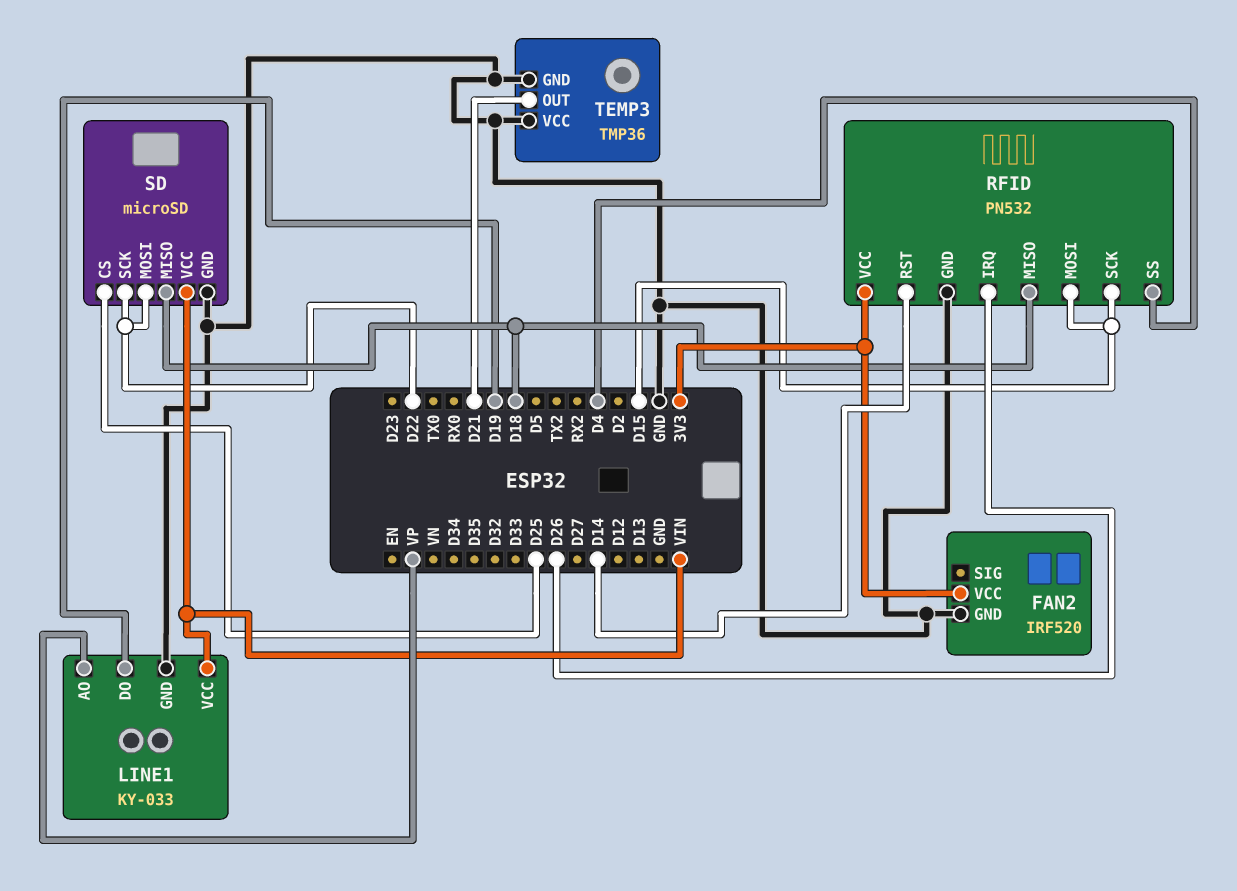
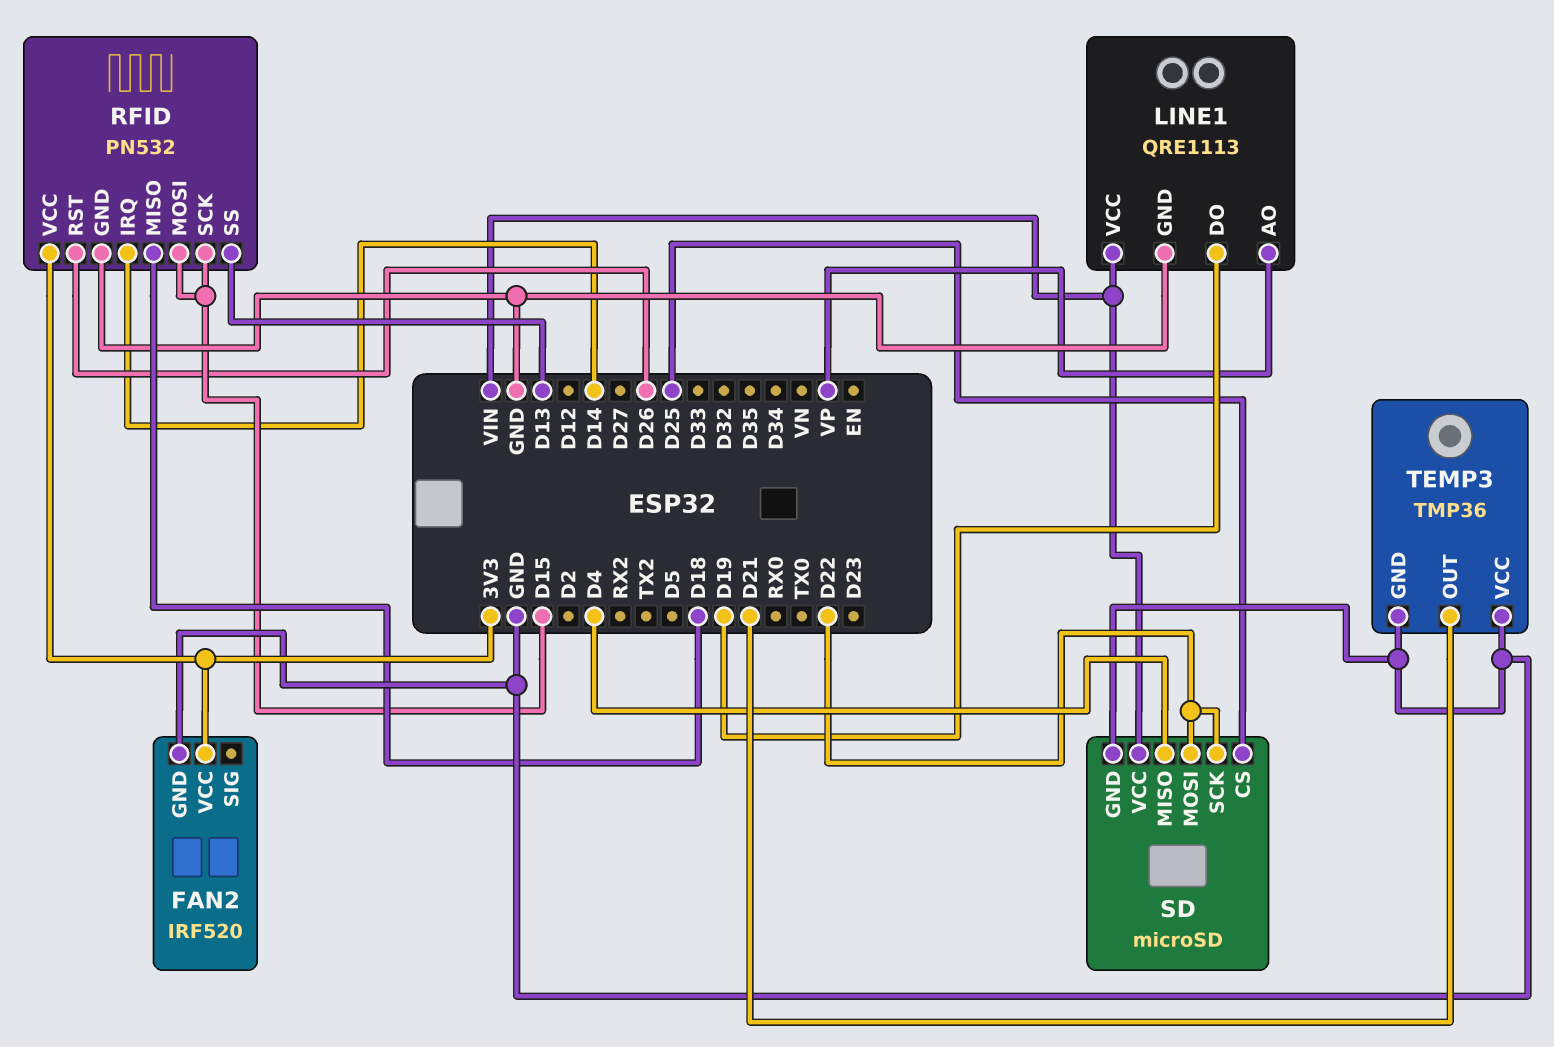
LINE1: KY-033 -> QRE1113
RFID pin IRQ: D26 -> D14
RFID pin RST: D14 -> D26
RFID pin SS: D4 -> D13
SD pin MISO: D18 -> D4

